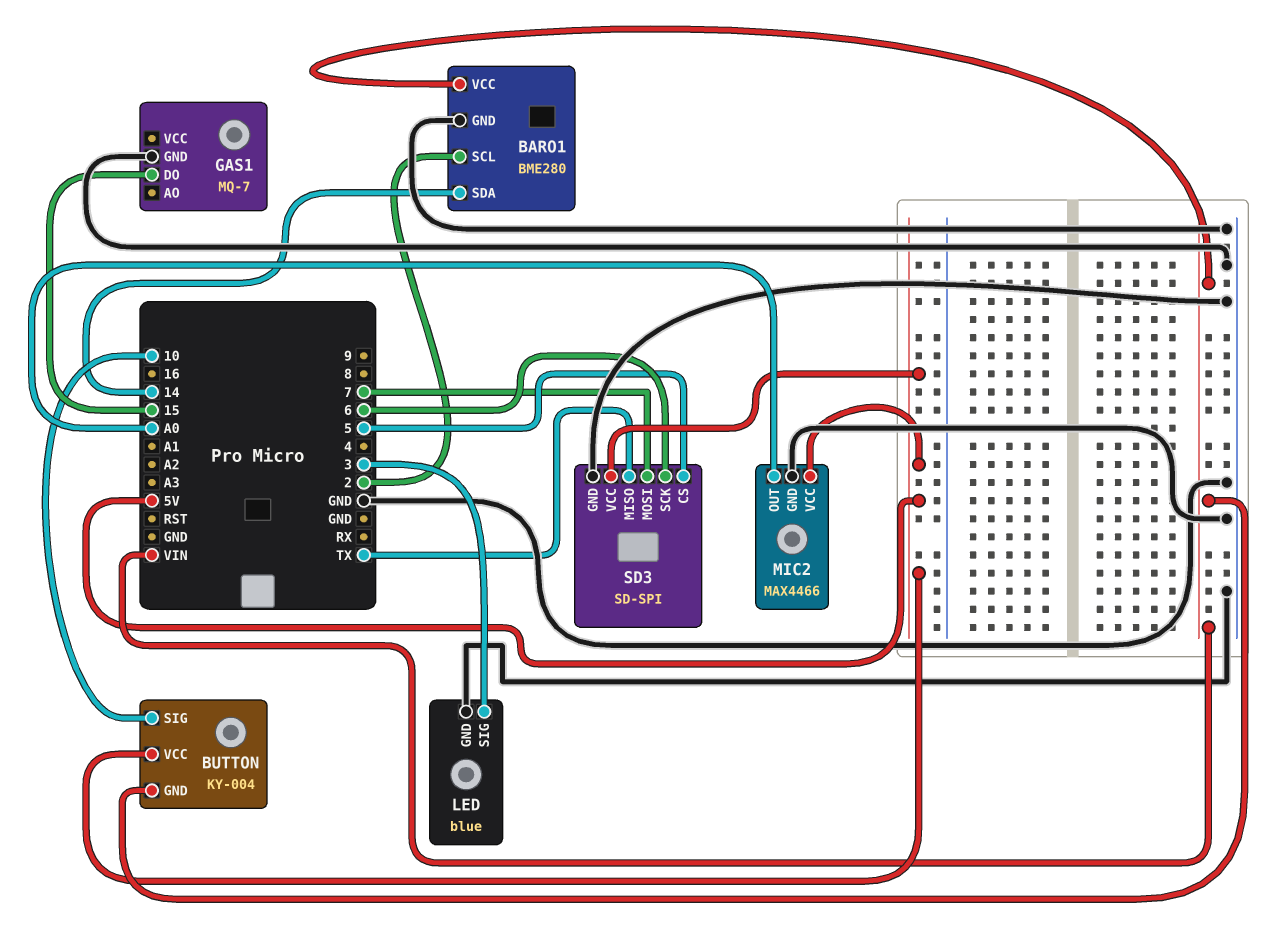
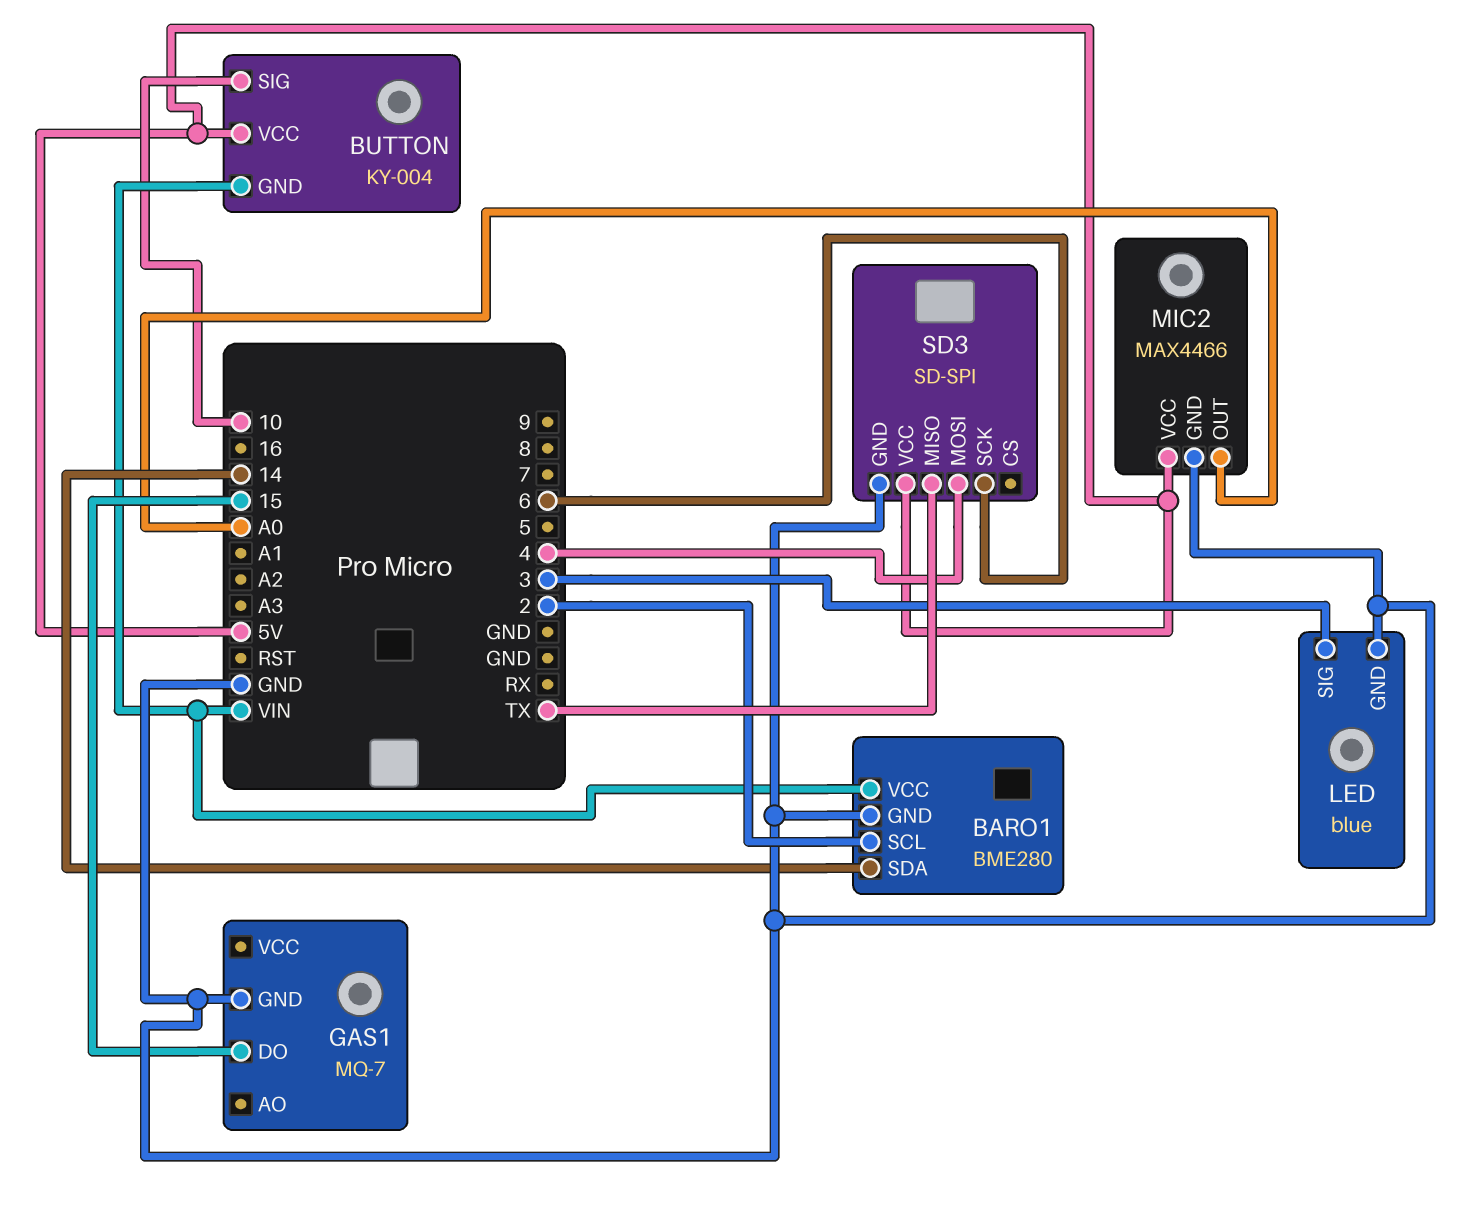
SD3 pin CS: 5 -> none
SD3 pin MOSI: 7 -> 4

